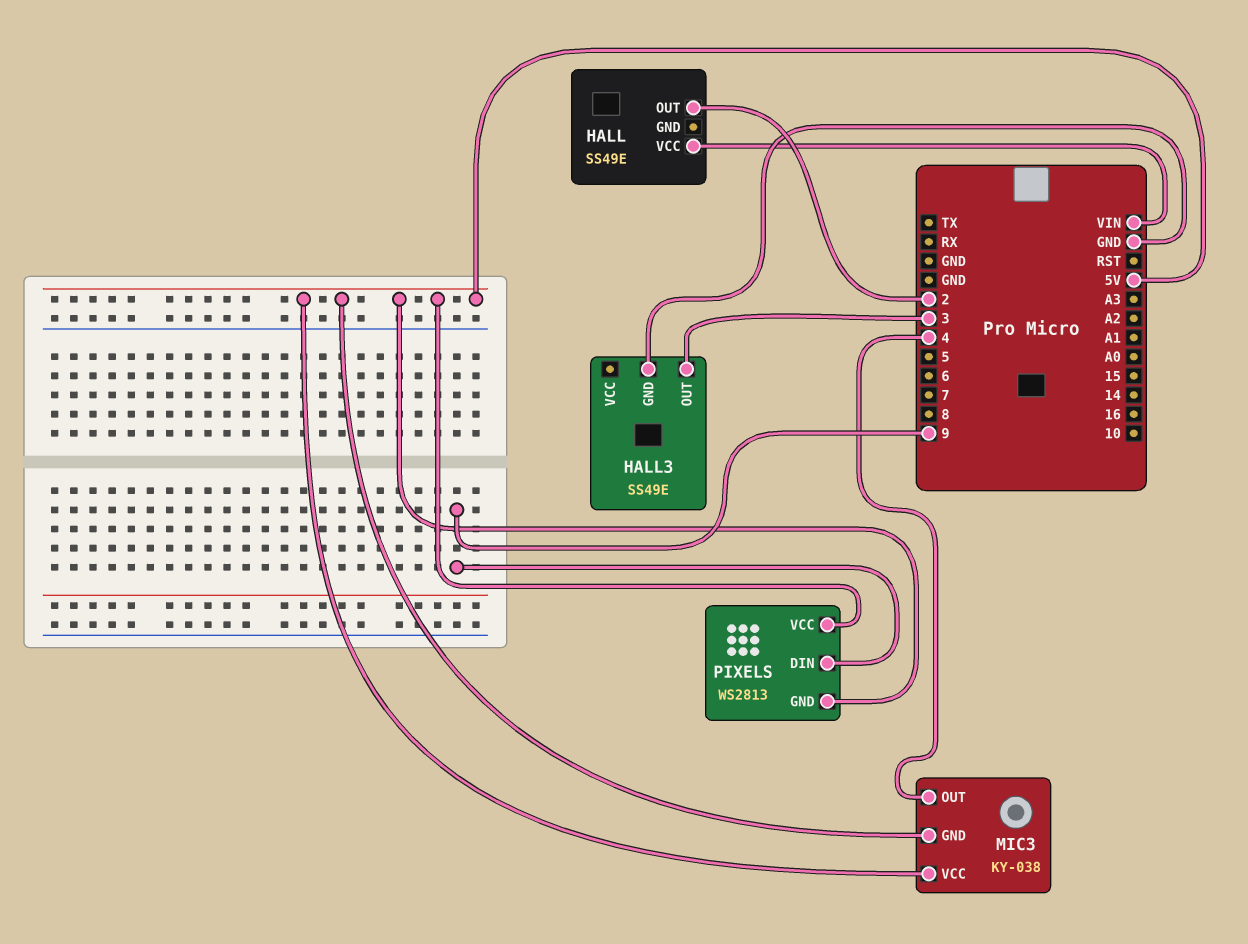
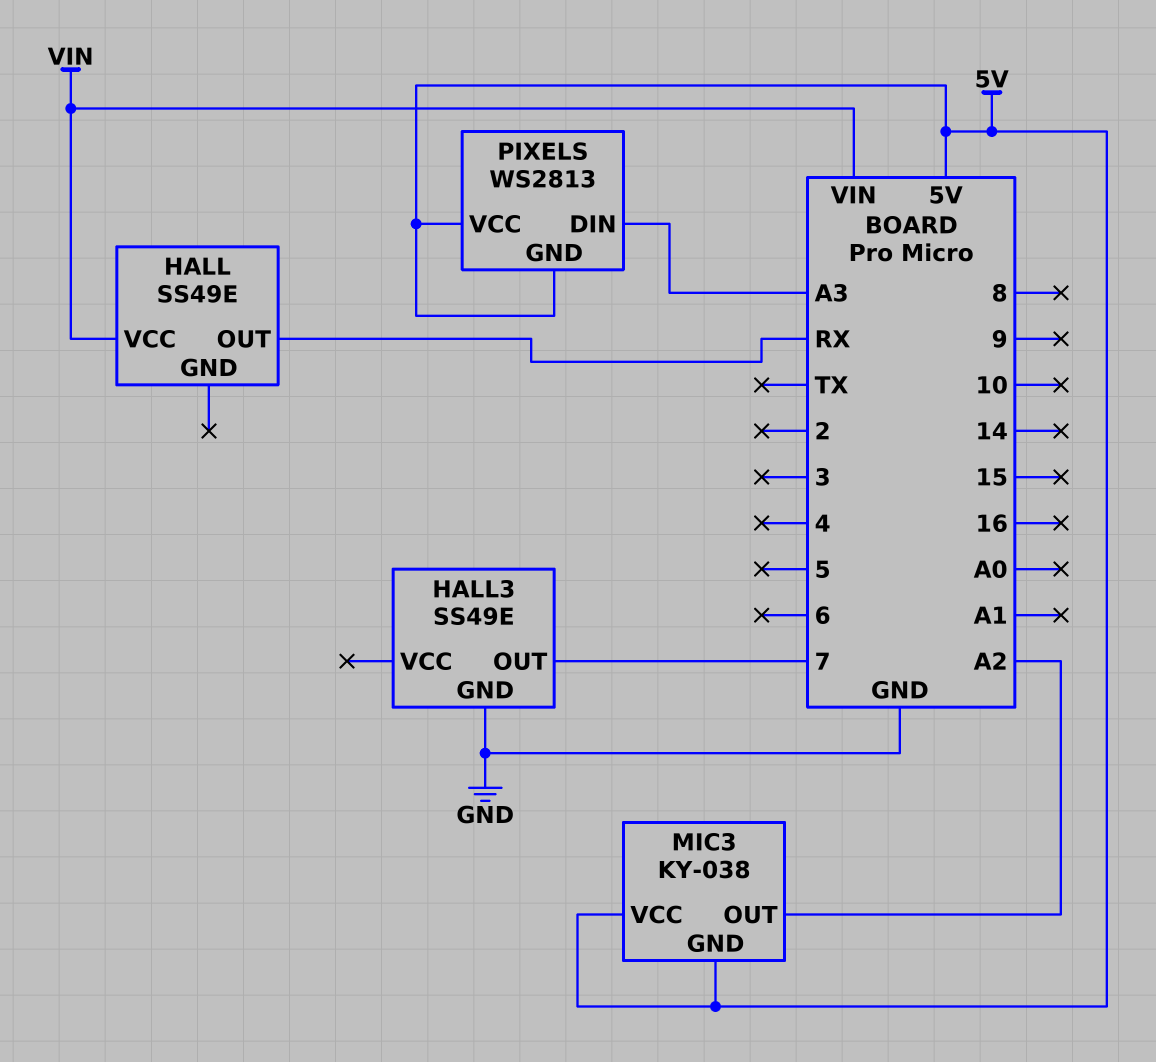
HALL pin OUT: 2 -> RX
HALL3 pin OUT: 3 -> 7
MIC3 pin OUT: 4 -> A2
PIXELS pin DIN: 9 -> A3

